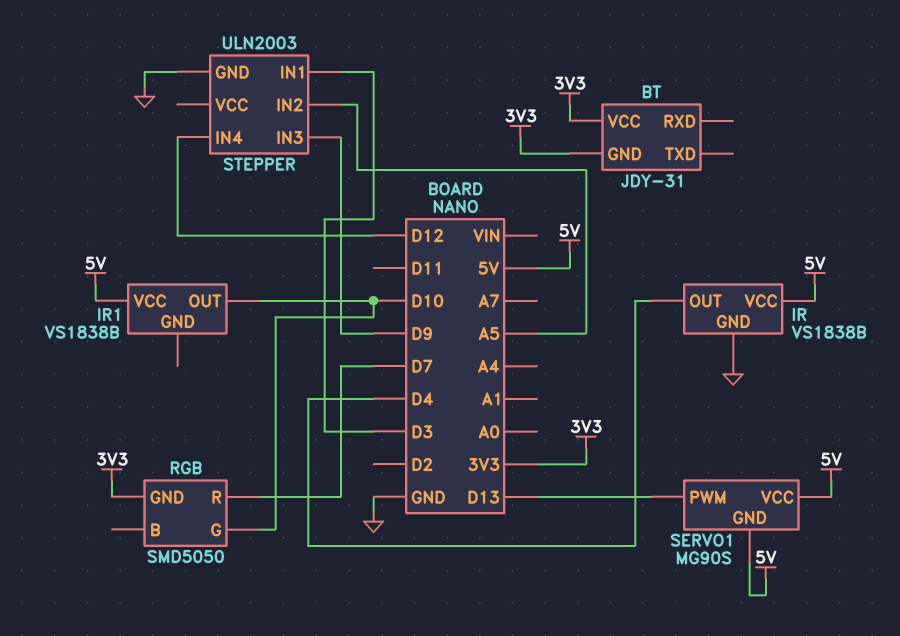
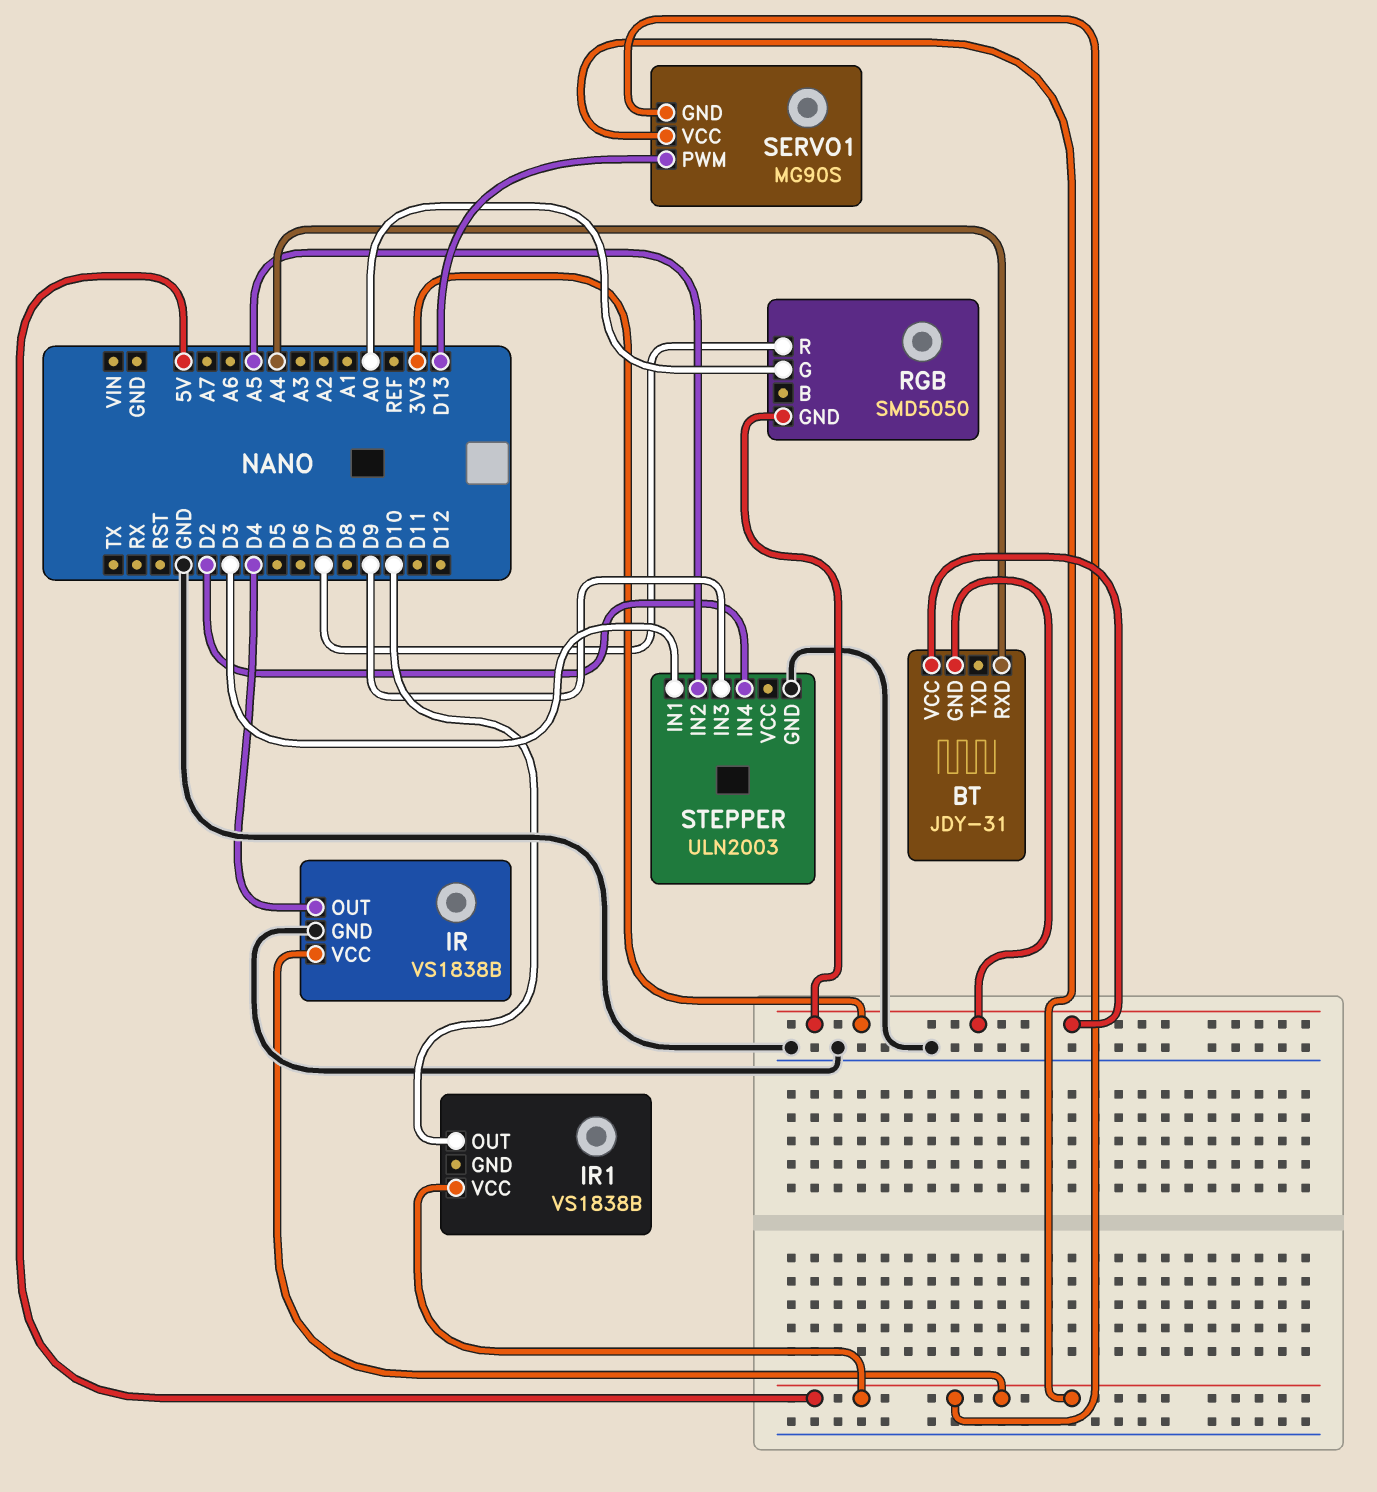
BT pin RXD: none -> A4
RGB pin G: D10 -> A0
STEPPER pin IN4: D12 -> D2

